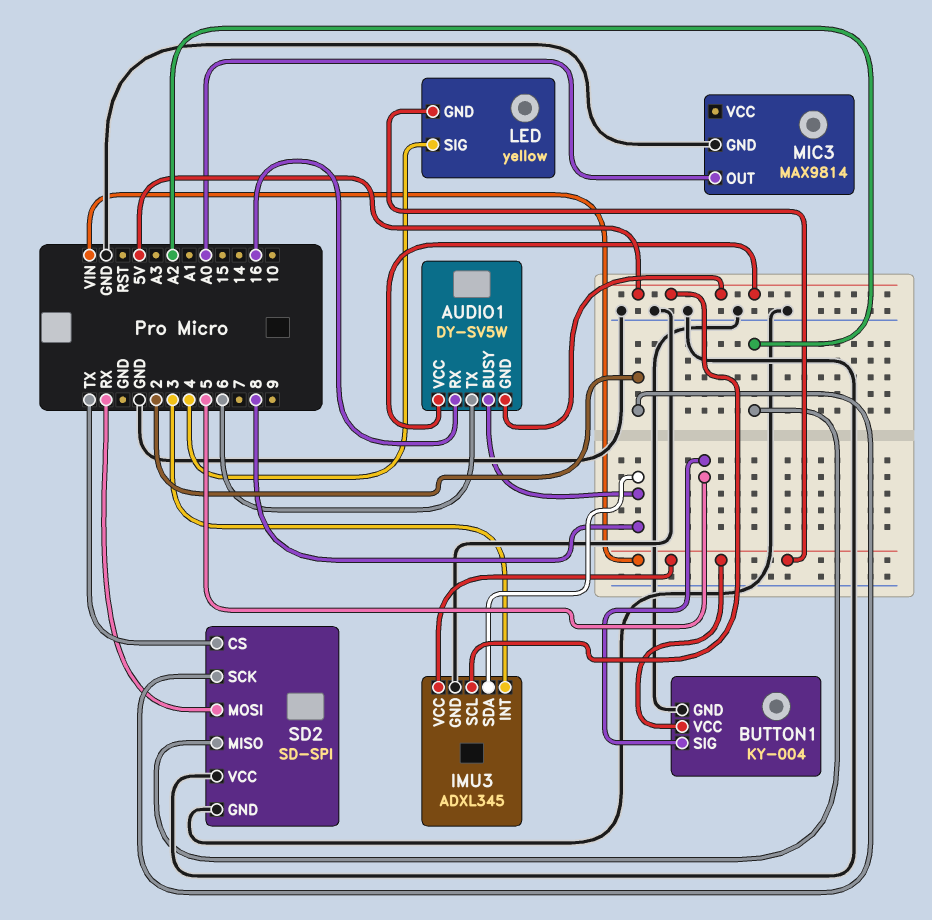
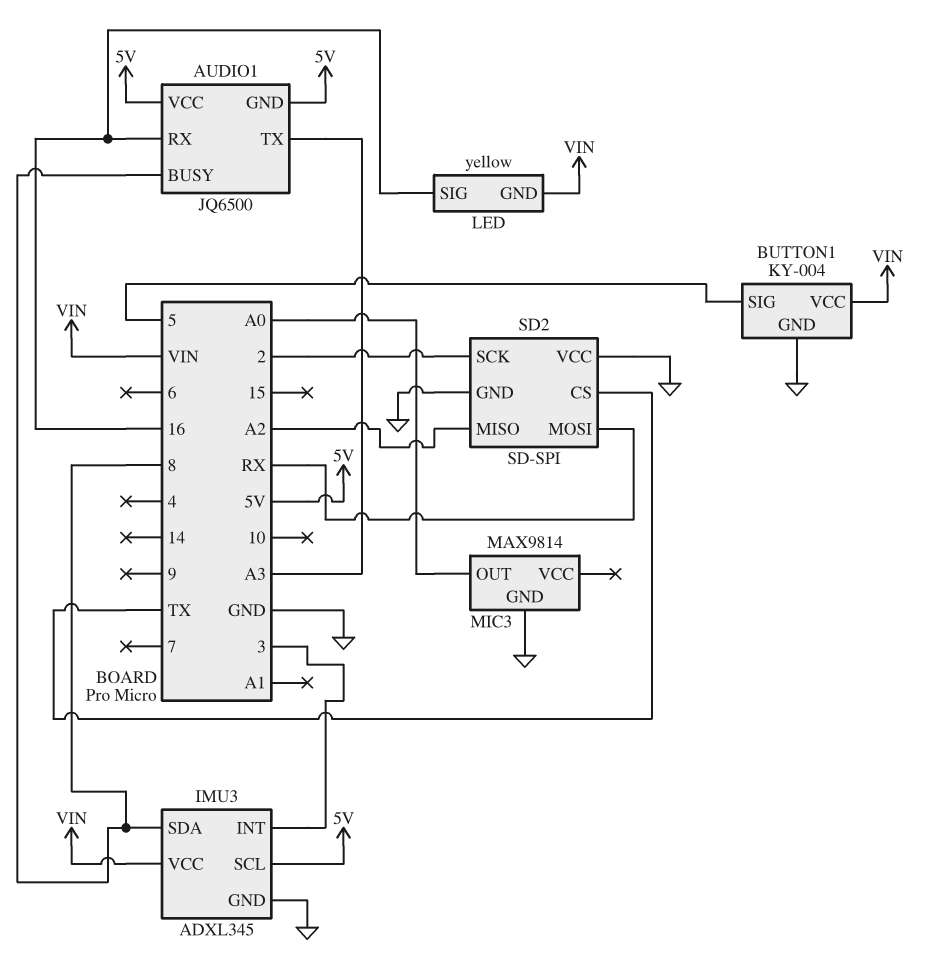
AUDIO1: DY-SV5W -> JQ6500
AUDIO1 pin TX: 6 -> A3
LED pin SIG: 4 -> 16

